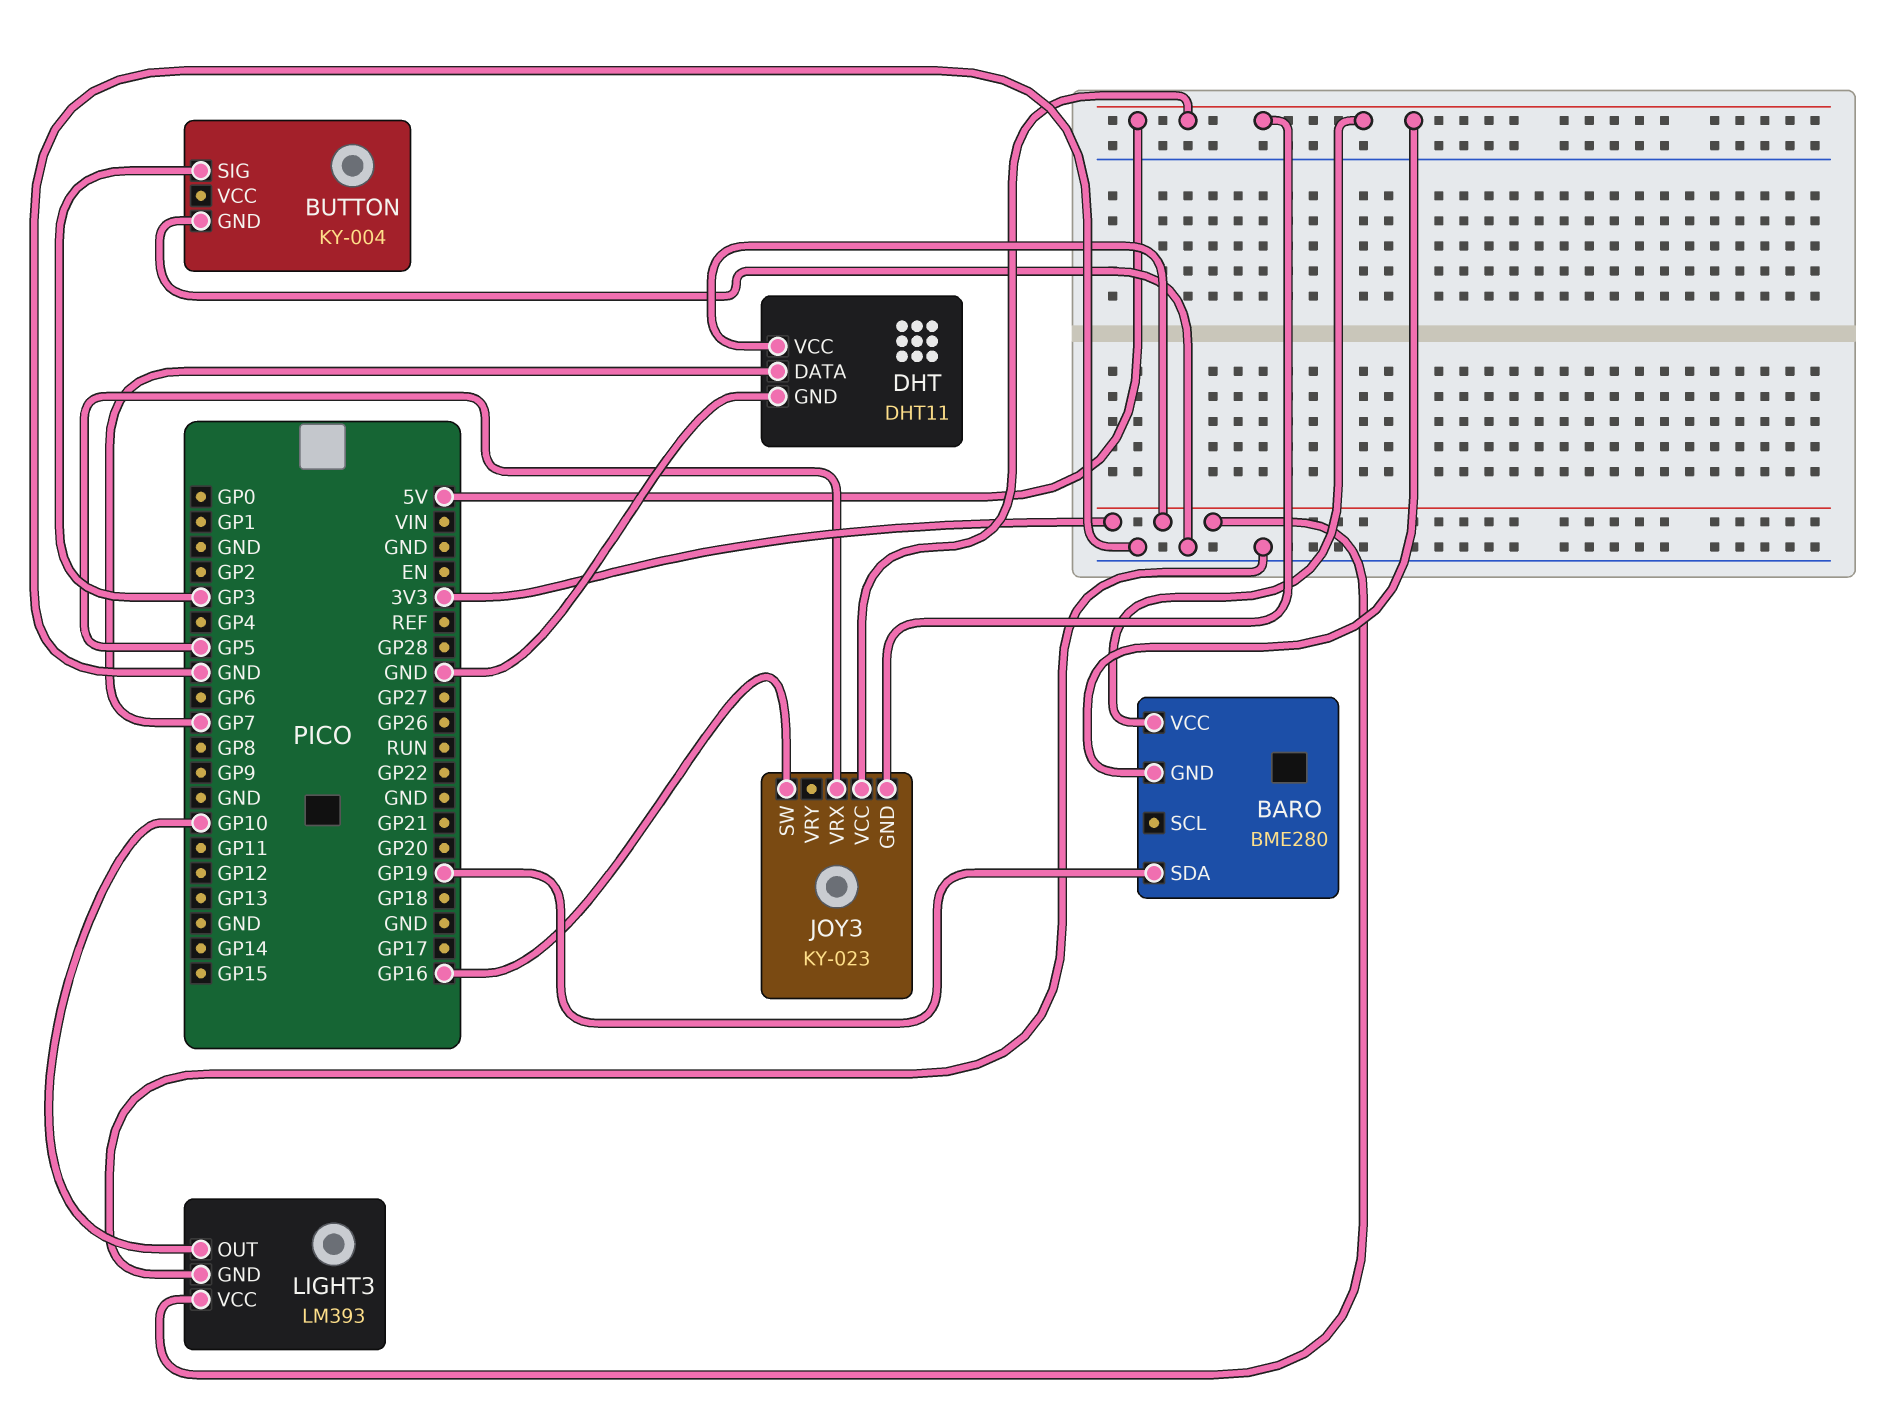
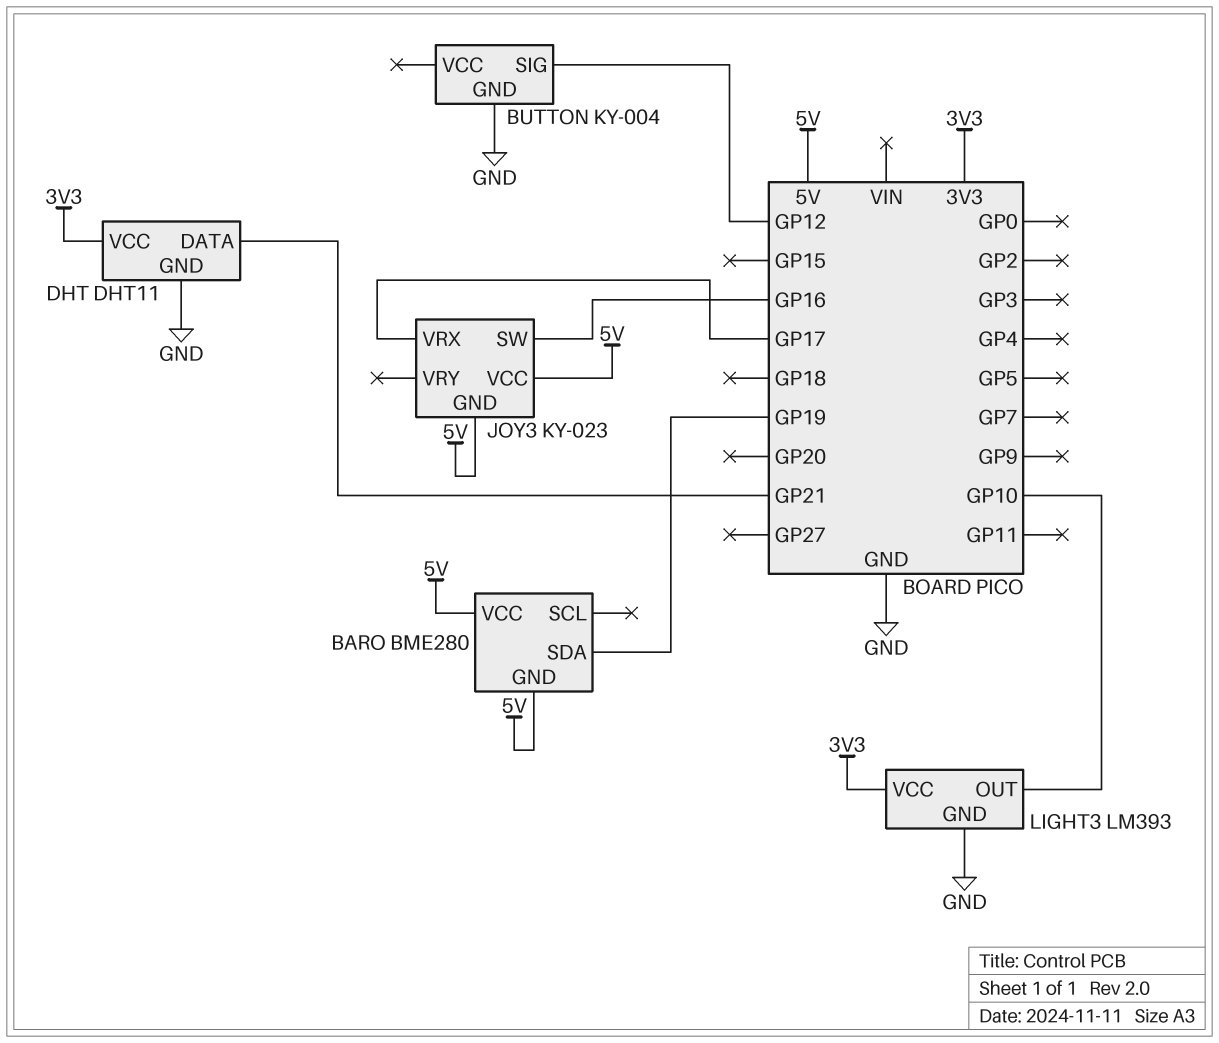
BUTTON pin SIG: GP3 -> GP12
DHT pin DATA: GP7 -> GP21
JOY3 pin VRX: GP5 -> GP17

